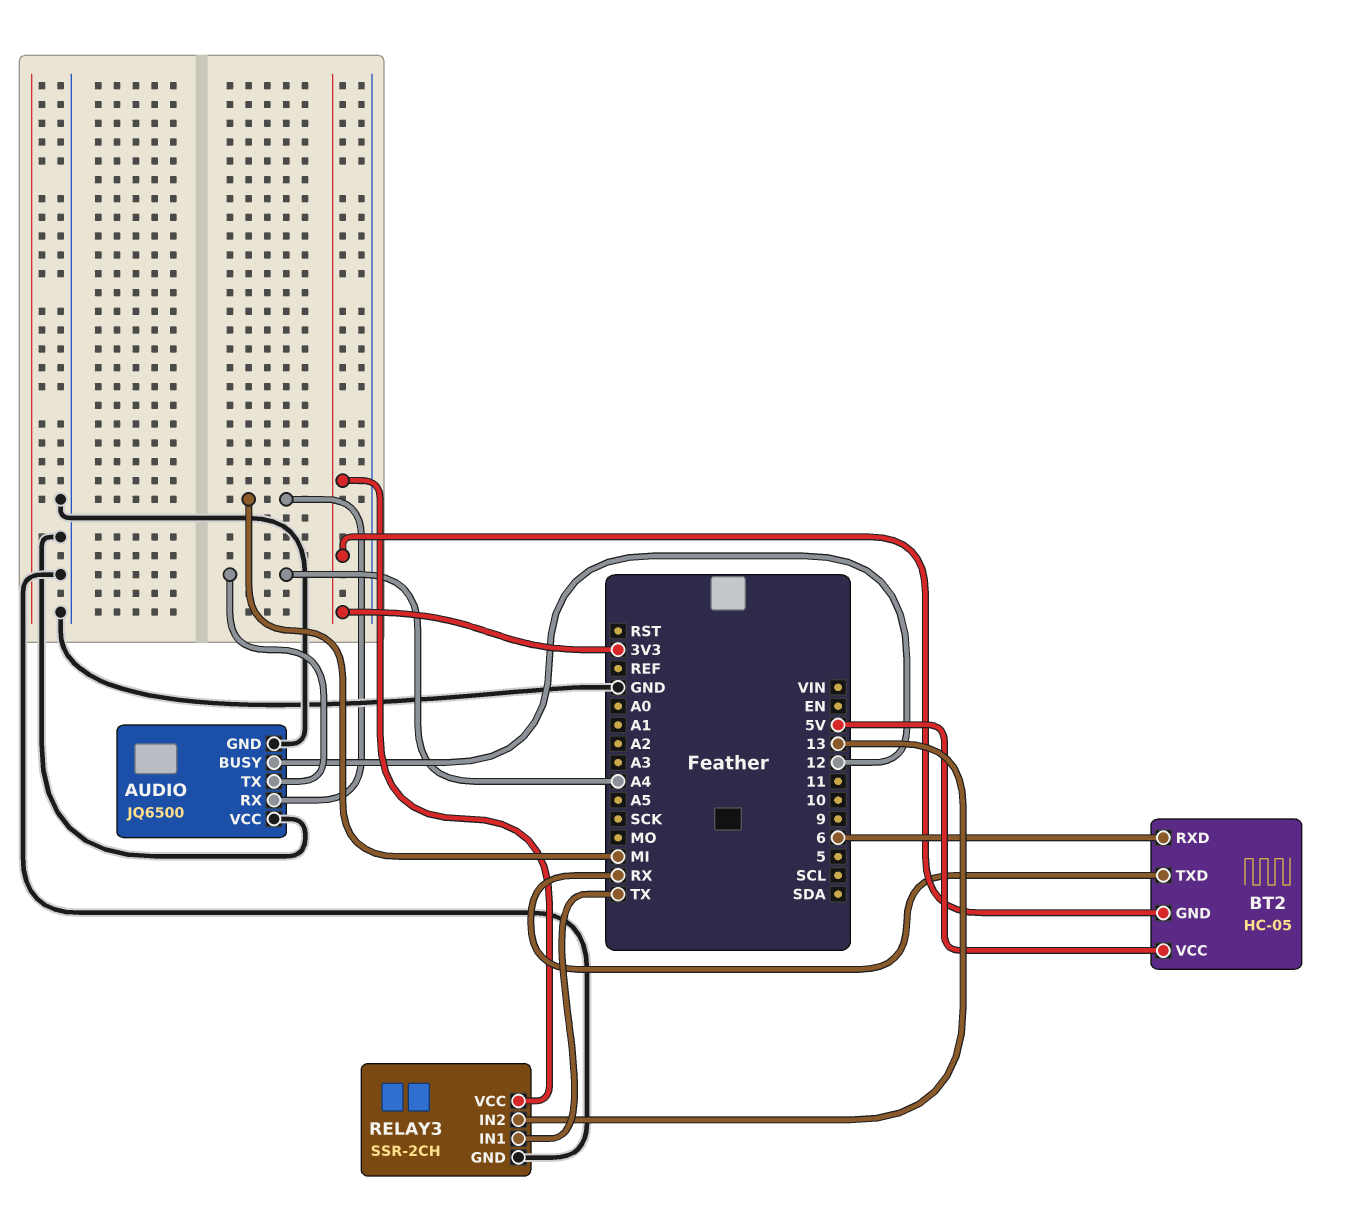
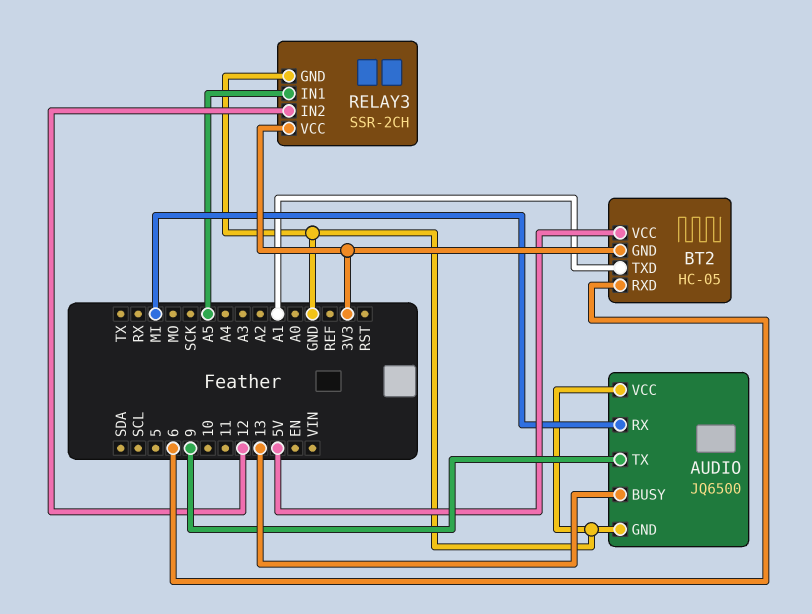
AUDIO pin BUSY: 12 -> 13
AUDIO pin TX: A4 -> 9
BT2 pin TXD: RX -> A1
RELAY3 pin IN1: TX -> A5
RELAY3 pin IN2: 13 -> 12

